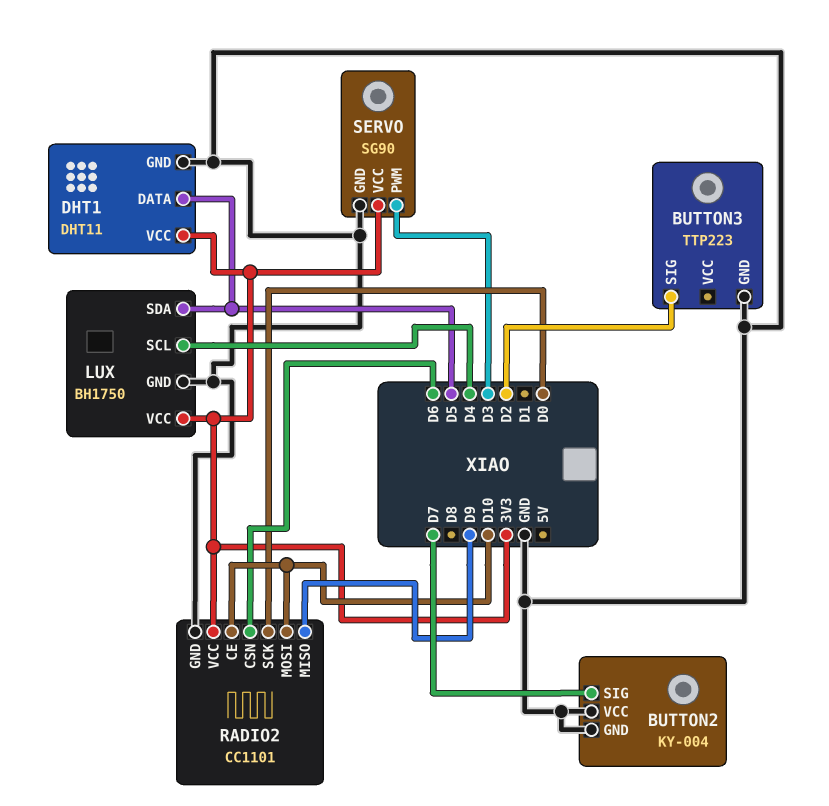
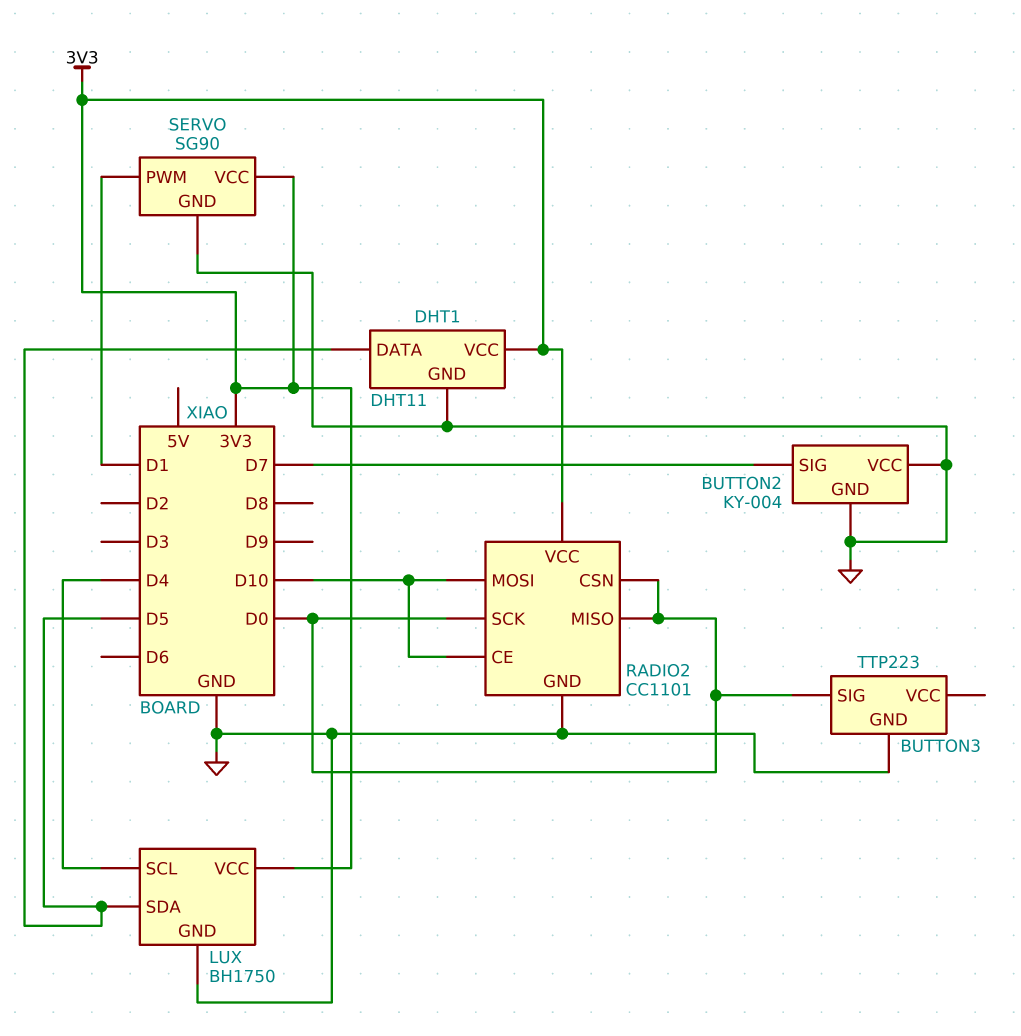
BUTTON3 pin SIG: D2 -> D0
RADIO2 pin CSN: D6 -> D0
RADIO2 pin MISO: D9 -> D0
SERVO pin PWM: D3 -> D1

